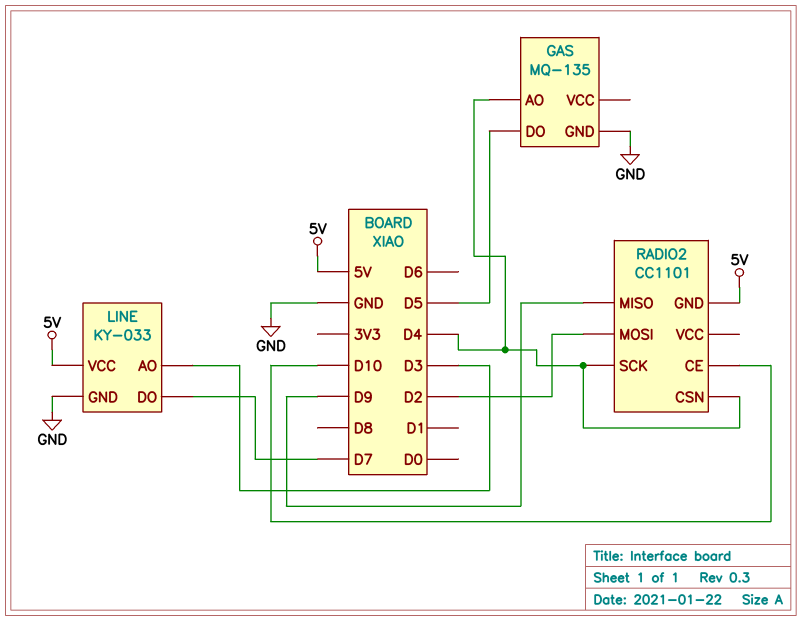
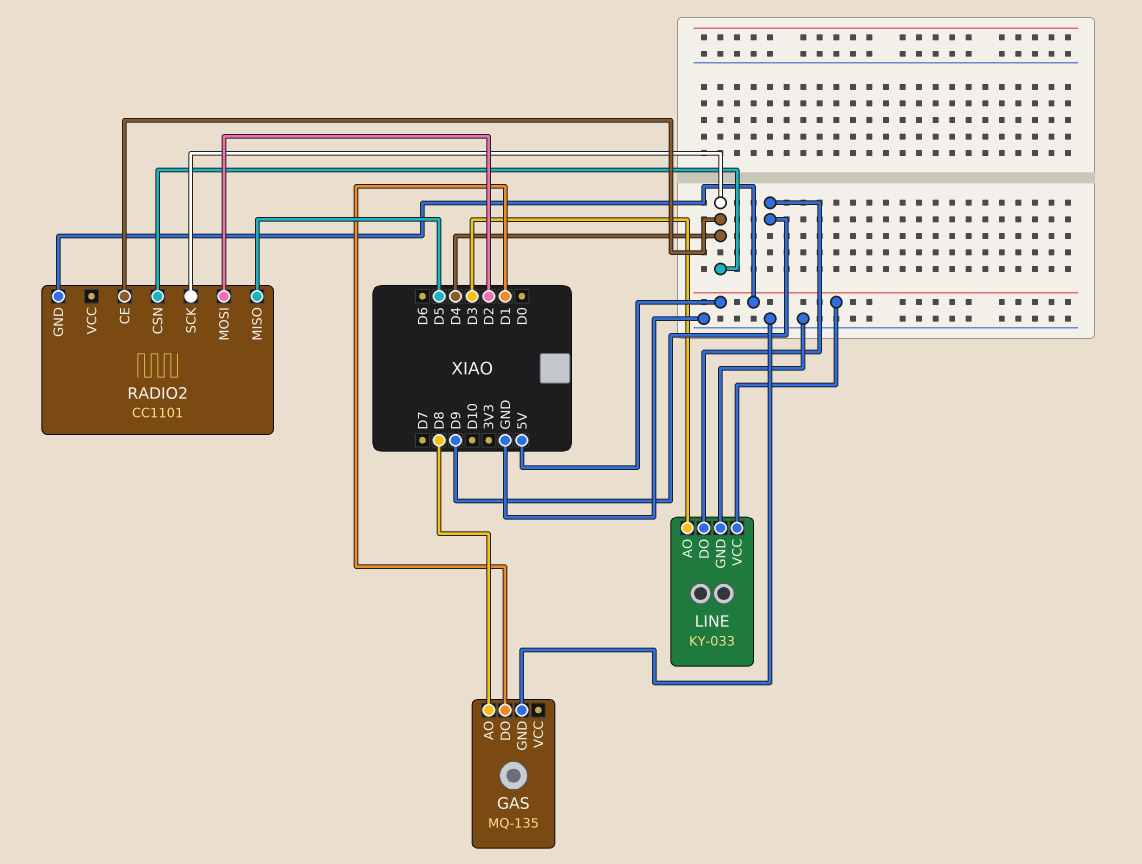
GAS pin AO: D4 -> D8
GAS pin DO: D5 -> D1
LINE pin DO: D7 -> D9
RADIO2 pin CE: D10 -> D4
RADIO2 pin MISO: D9 -> D5

